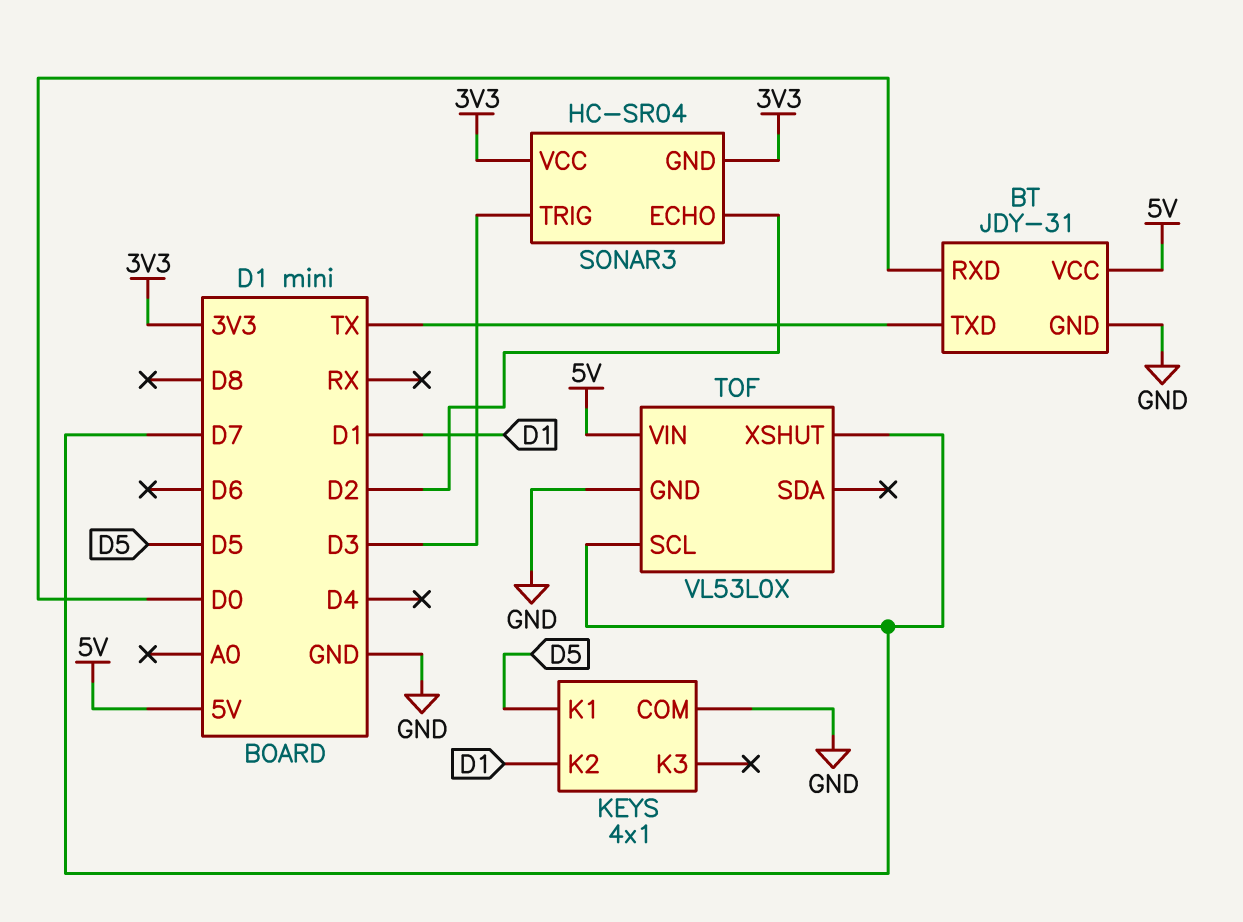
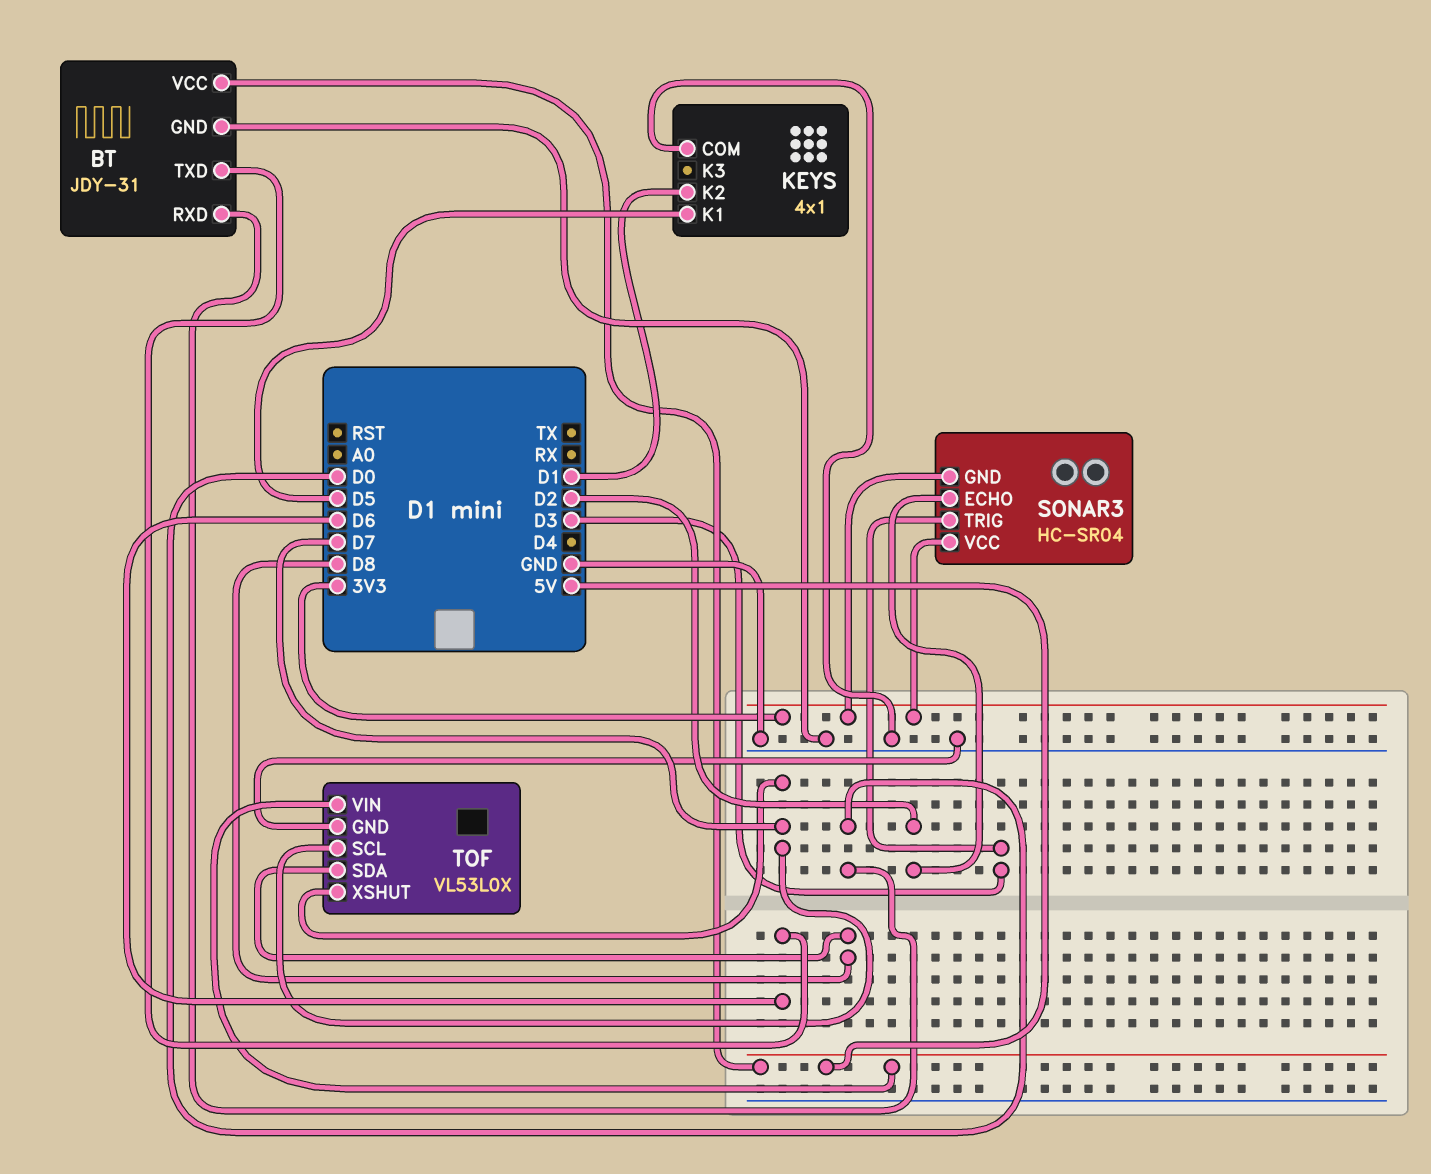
BT pin TXD: TX -> D6
TOF pin SDA: none -> D8

